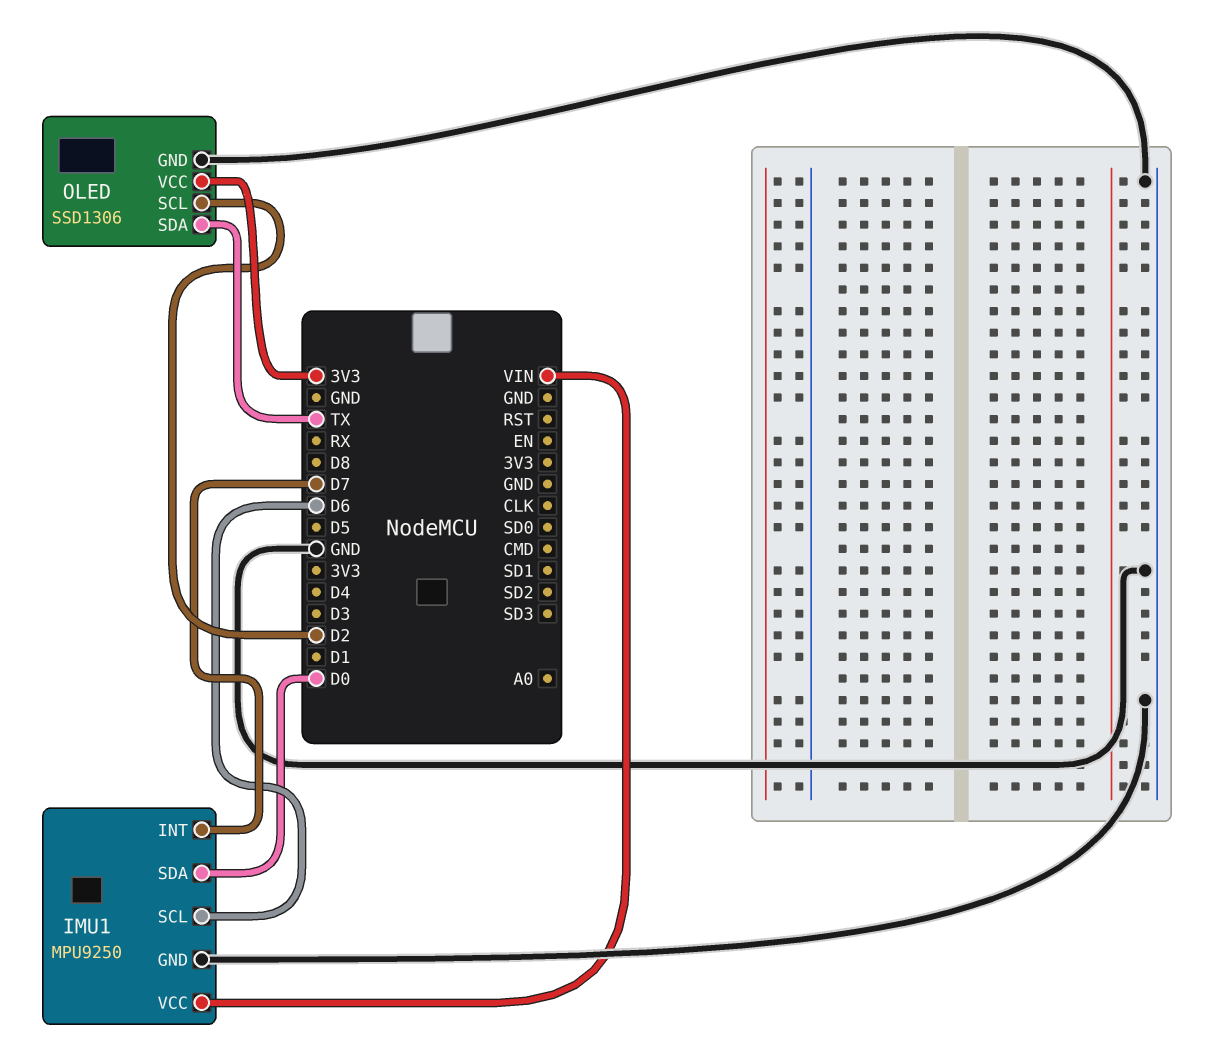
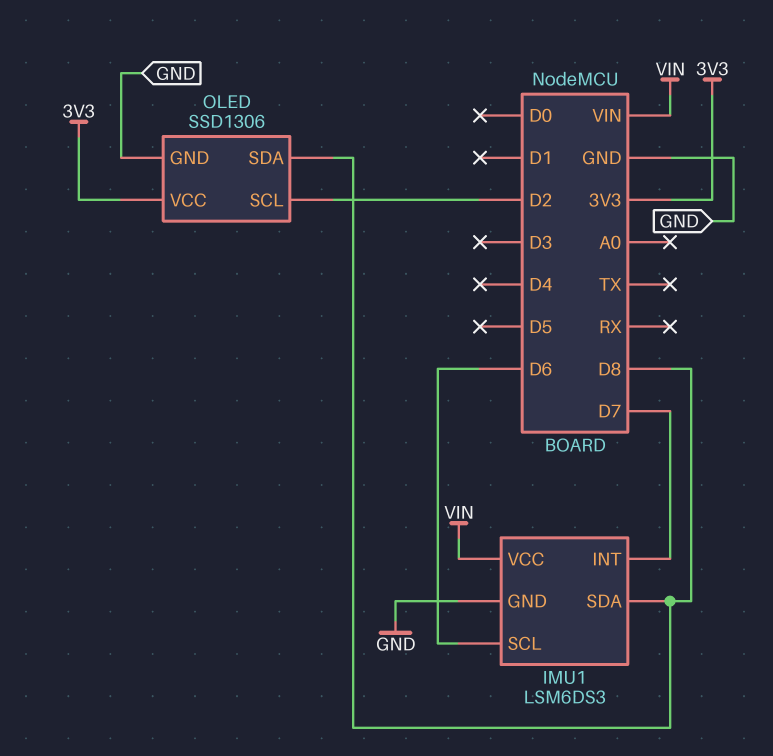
IMU1: MPU9250 -> LSM6DS3
IMU1 pin SDA: D0 -> D8
OLED pin SDA: TX -> D8

